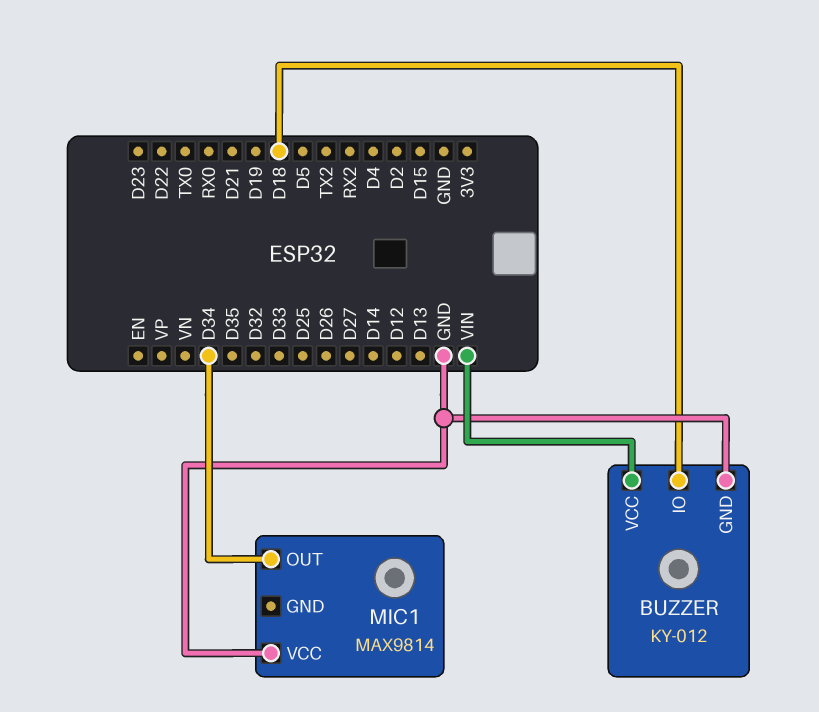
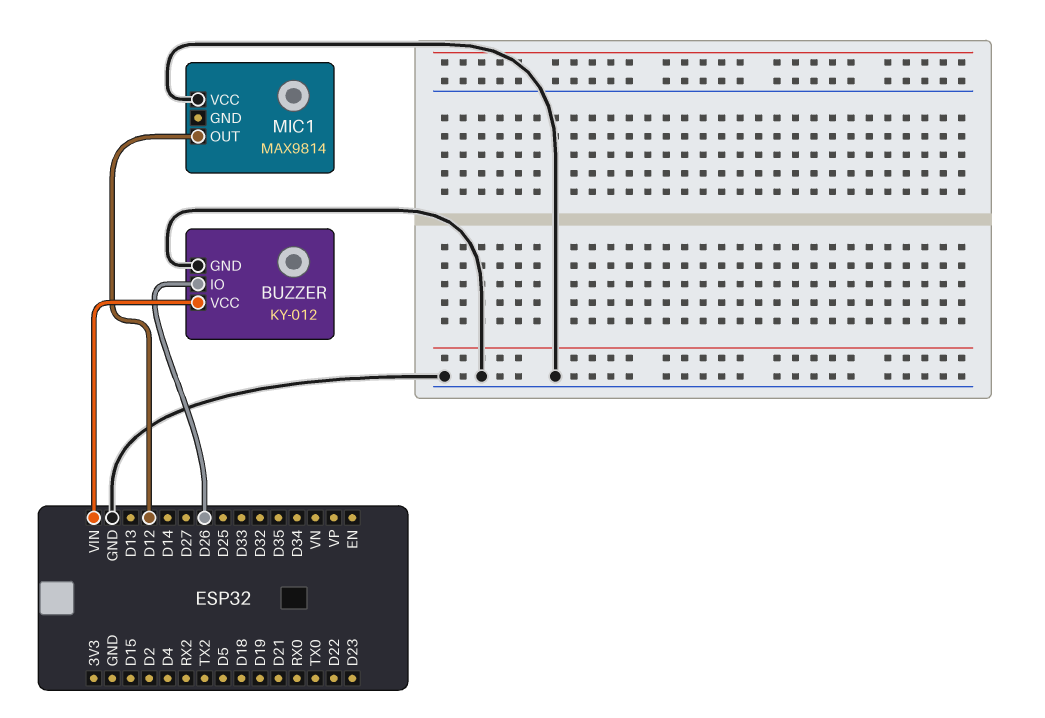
BUZZER pin IO: D18 -> D26
MIC1 pin OUT: D34 -> D12

